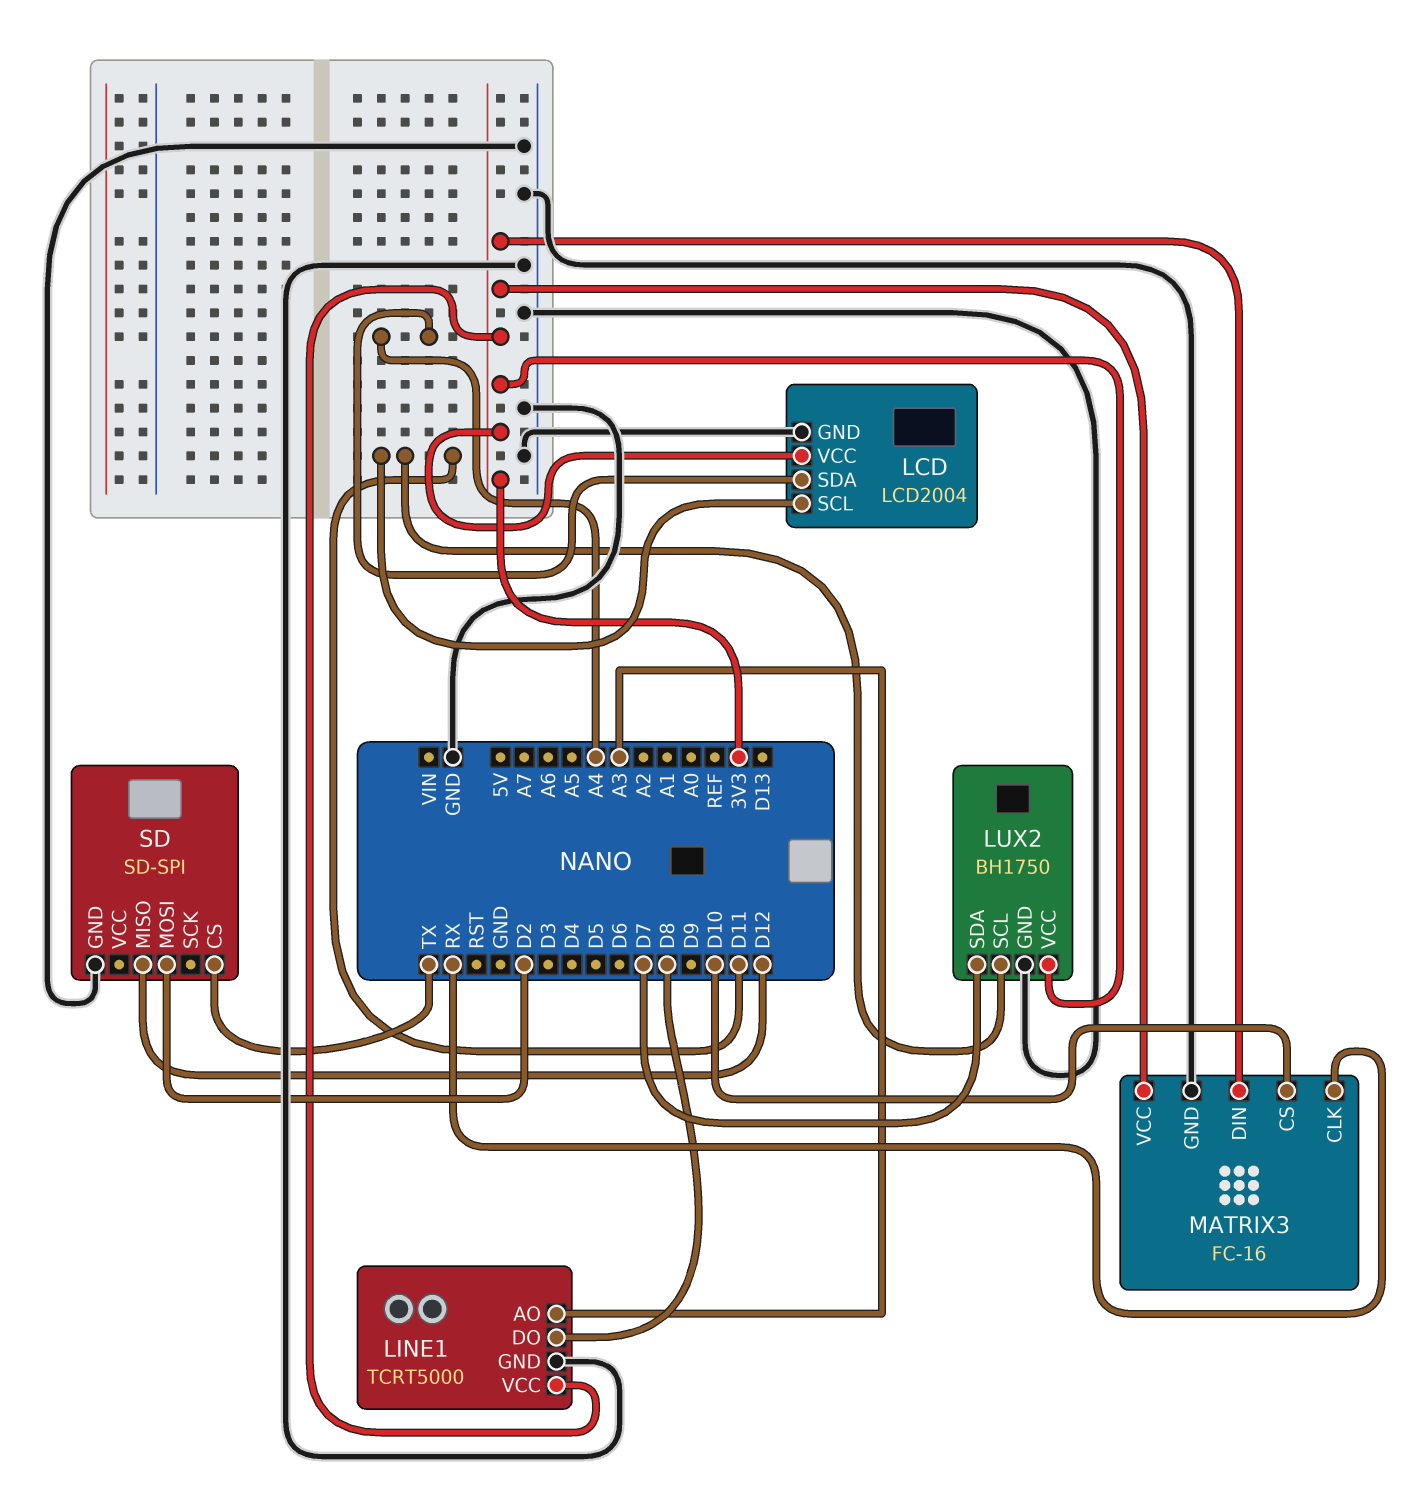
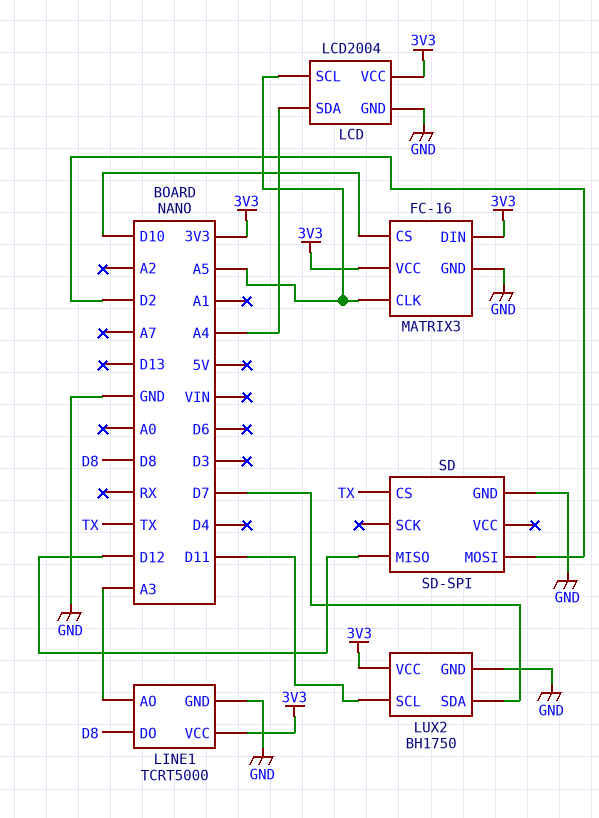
LCD pin SCL: D11 -> A5
MATRIX3 pin CLK: RX -> A5

